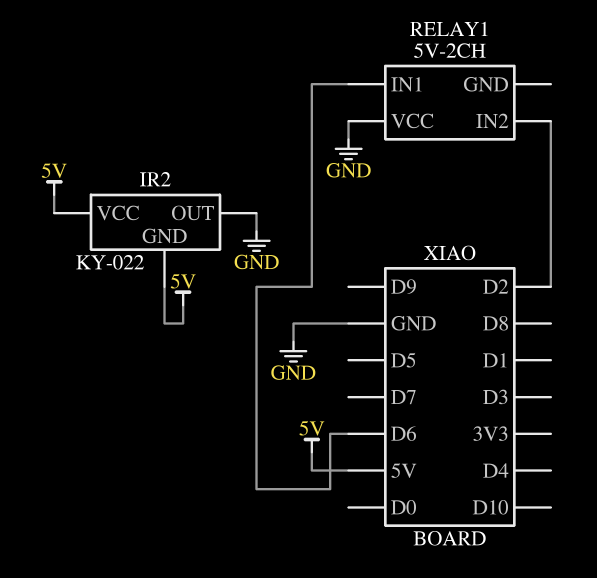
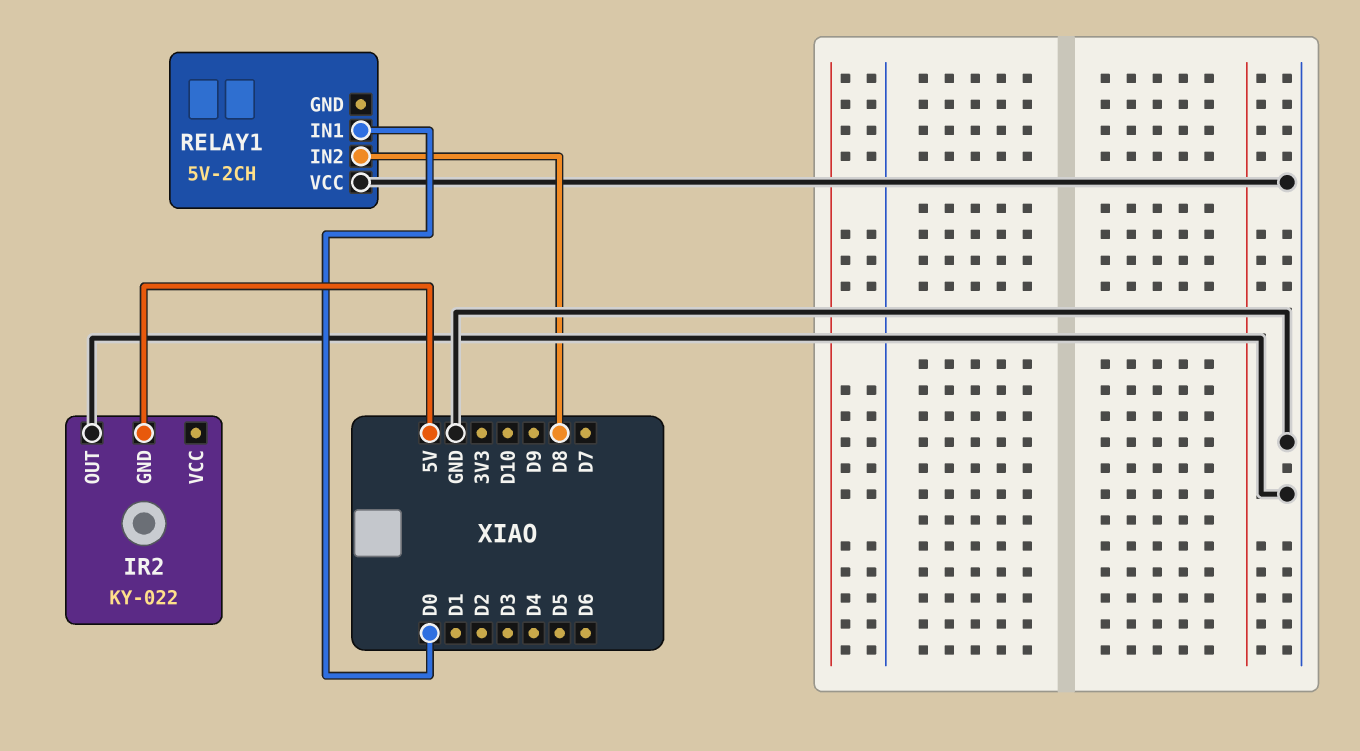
IR2 pin VCC: 5V -> none
RELAY1 pin IN1: D6 -> D0
RELAY1 pin IN2: D2 -> D8

